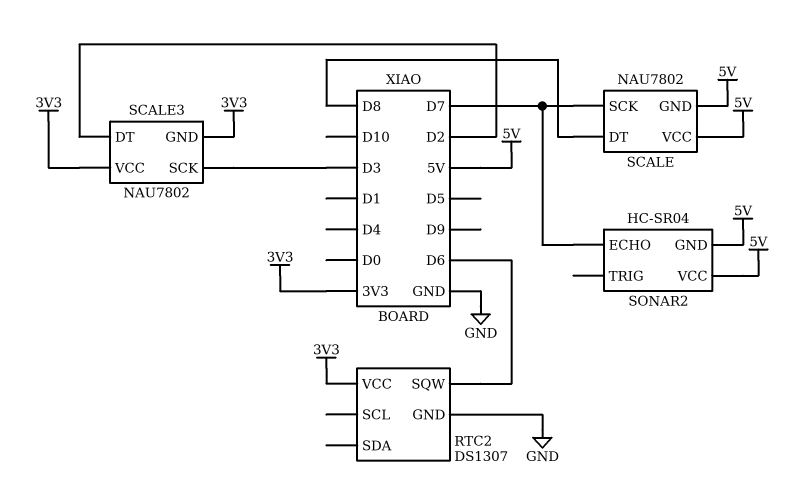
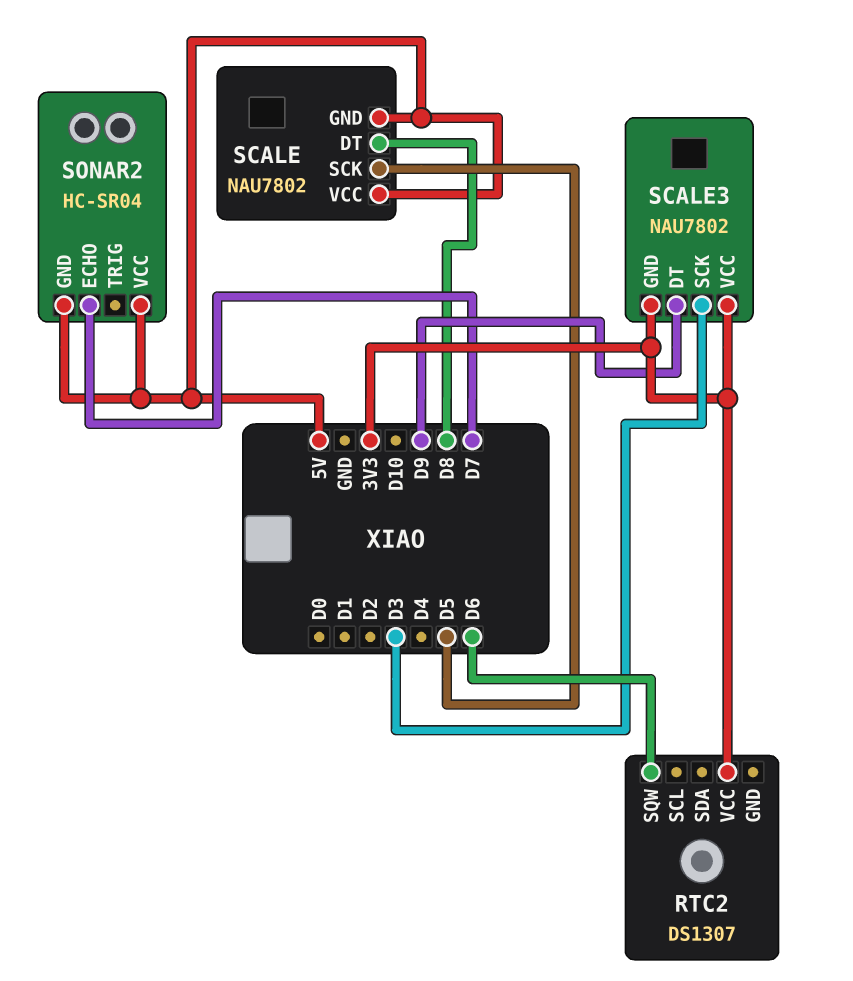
RTC2 pin GND: GND -> none
SCALE pin SCK: D7 -> D5
SCALE3 pin DT: D2 -> D9

